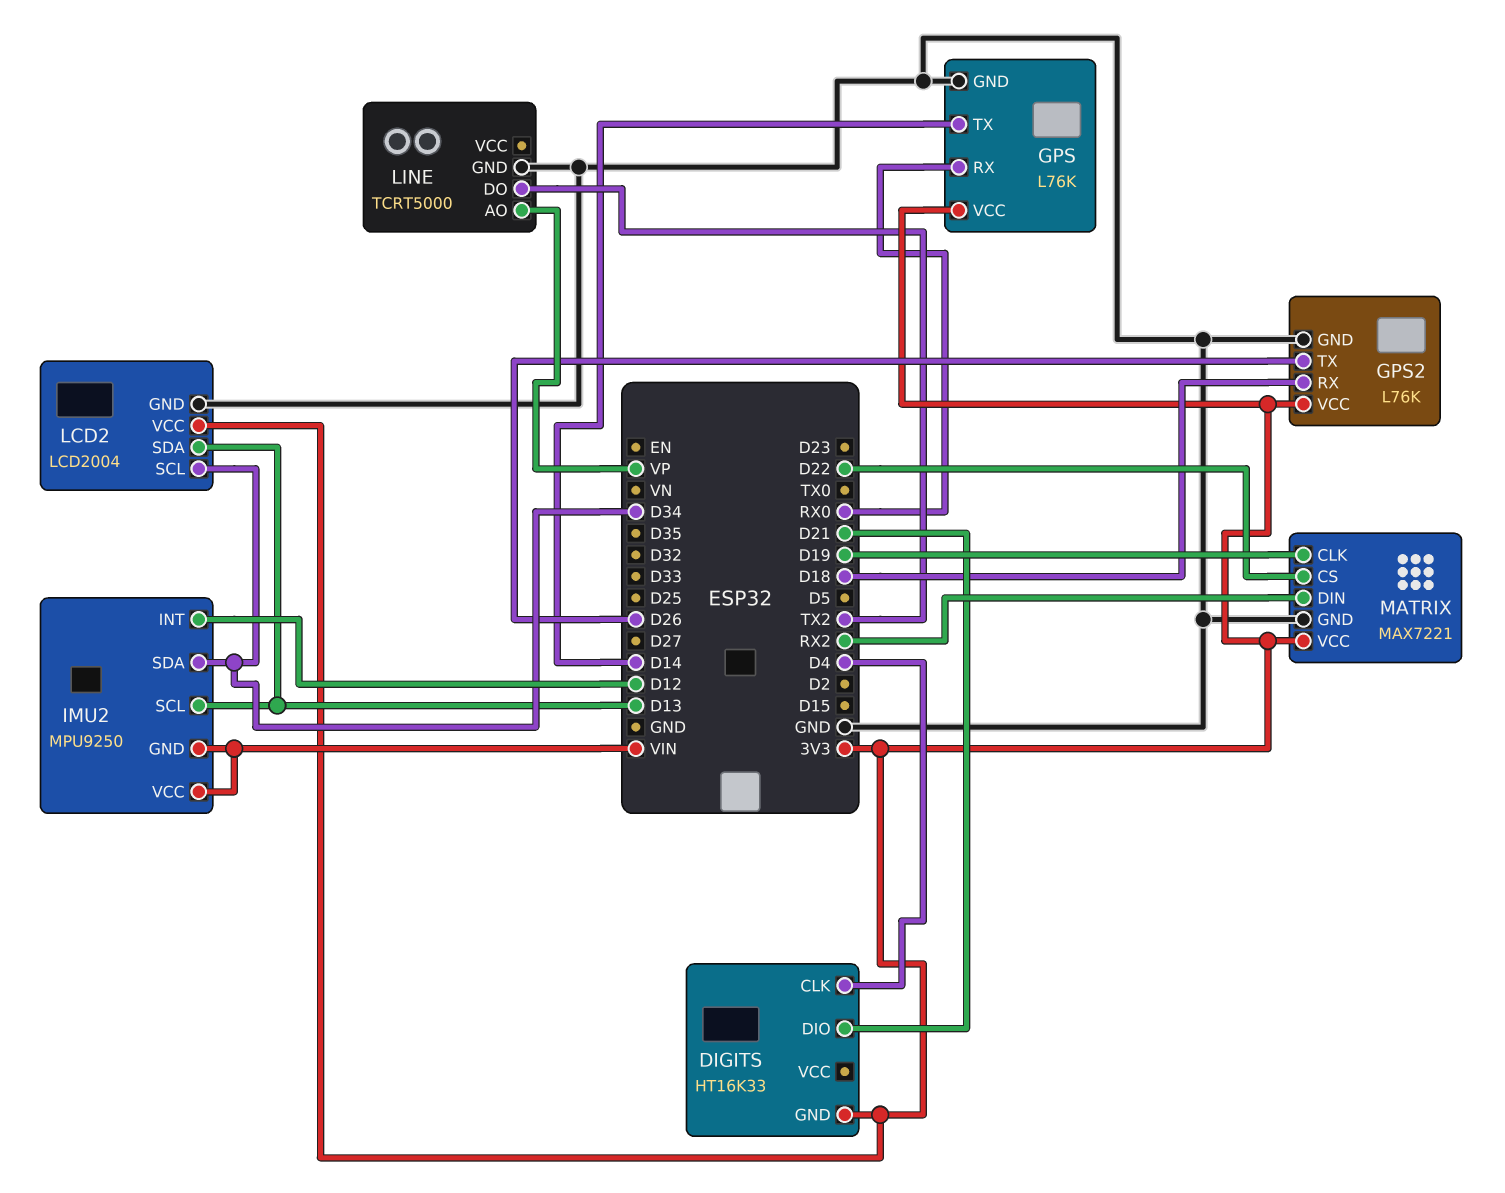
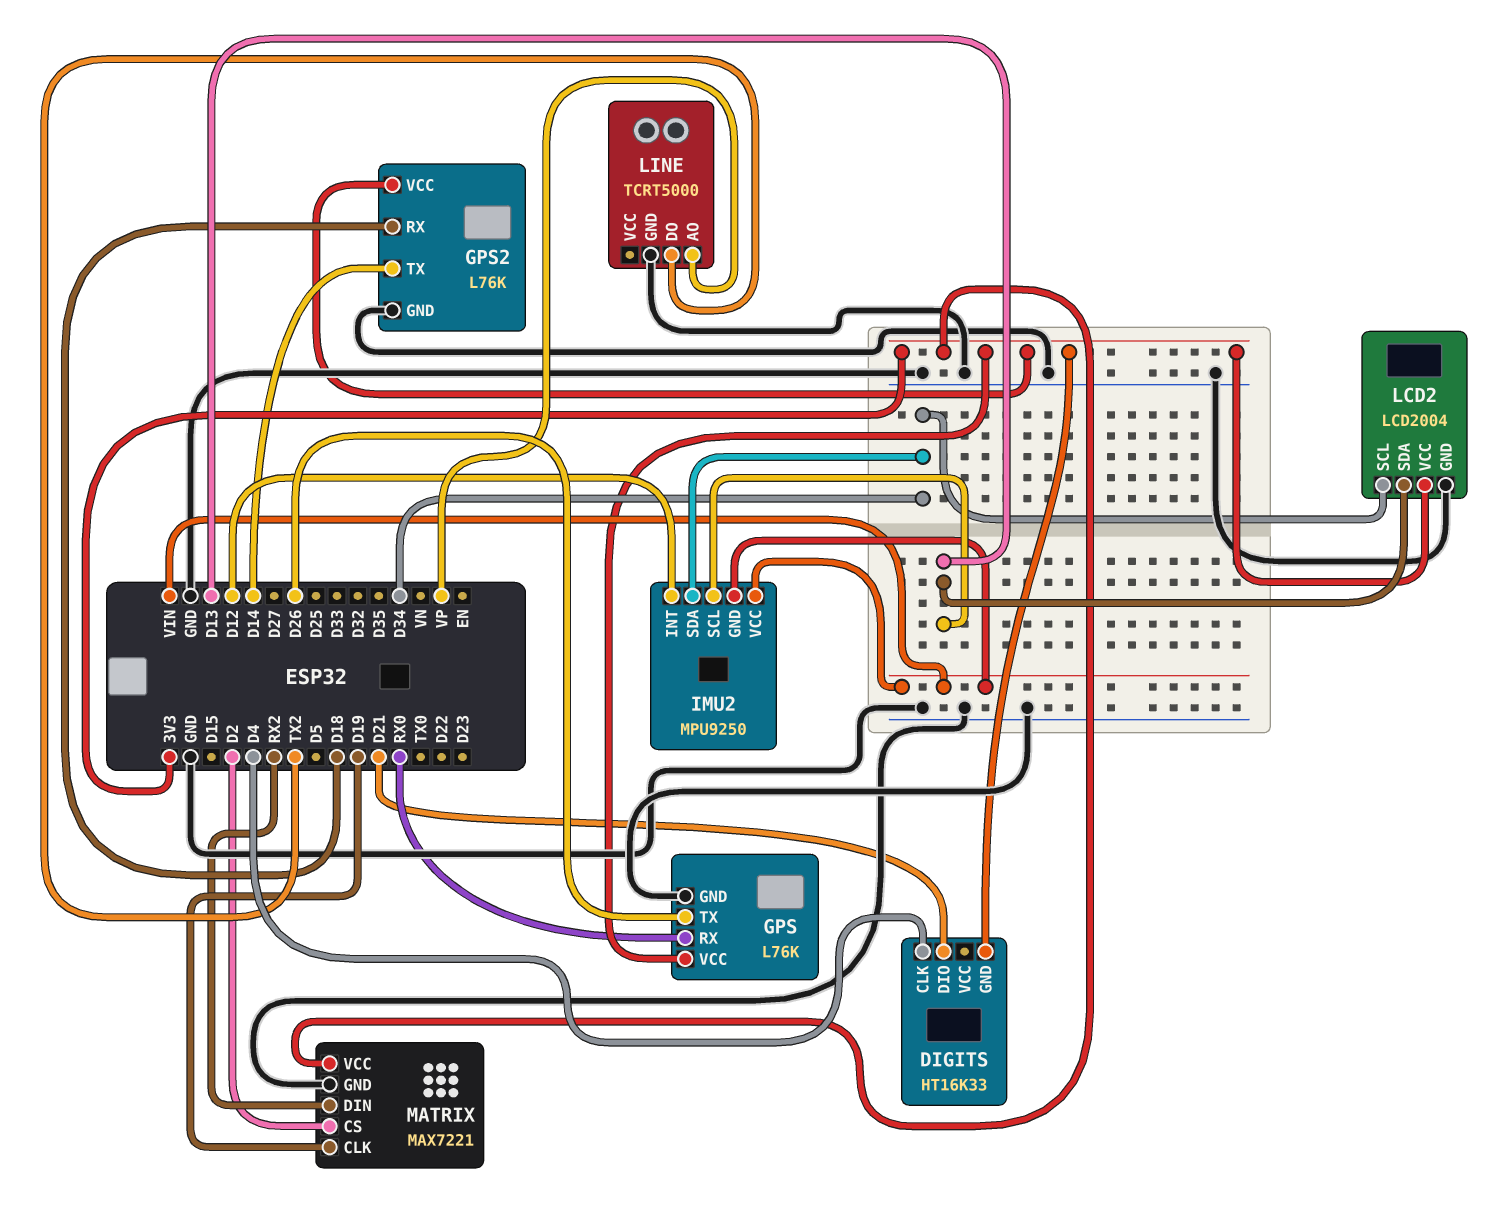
GPS pin TX: D14 -> D26
GPS2 pin TX: D26 -> D14
MATRIX pin CS: D22 -> D2

